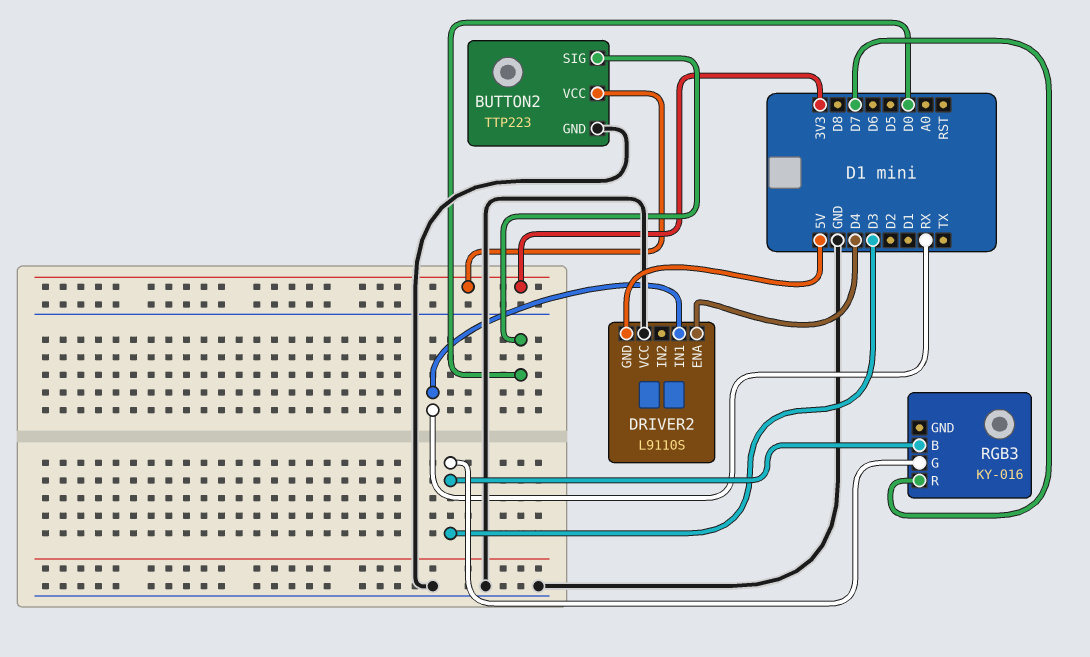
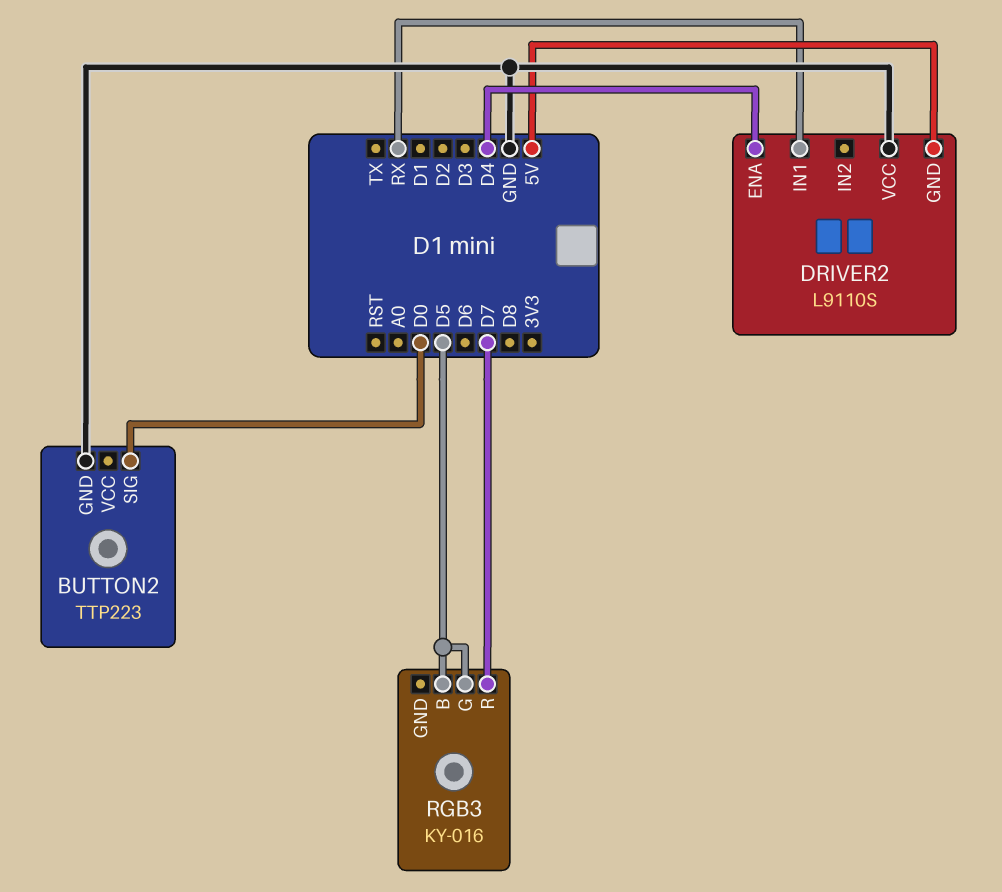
BUTTON2 pin VCC: 3V3 -> none
RGB3 pin B: D3 -> D5
RGB3 pin G: D3 -> D5

